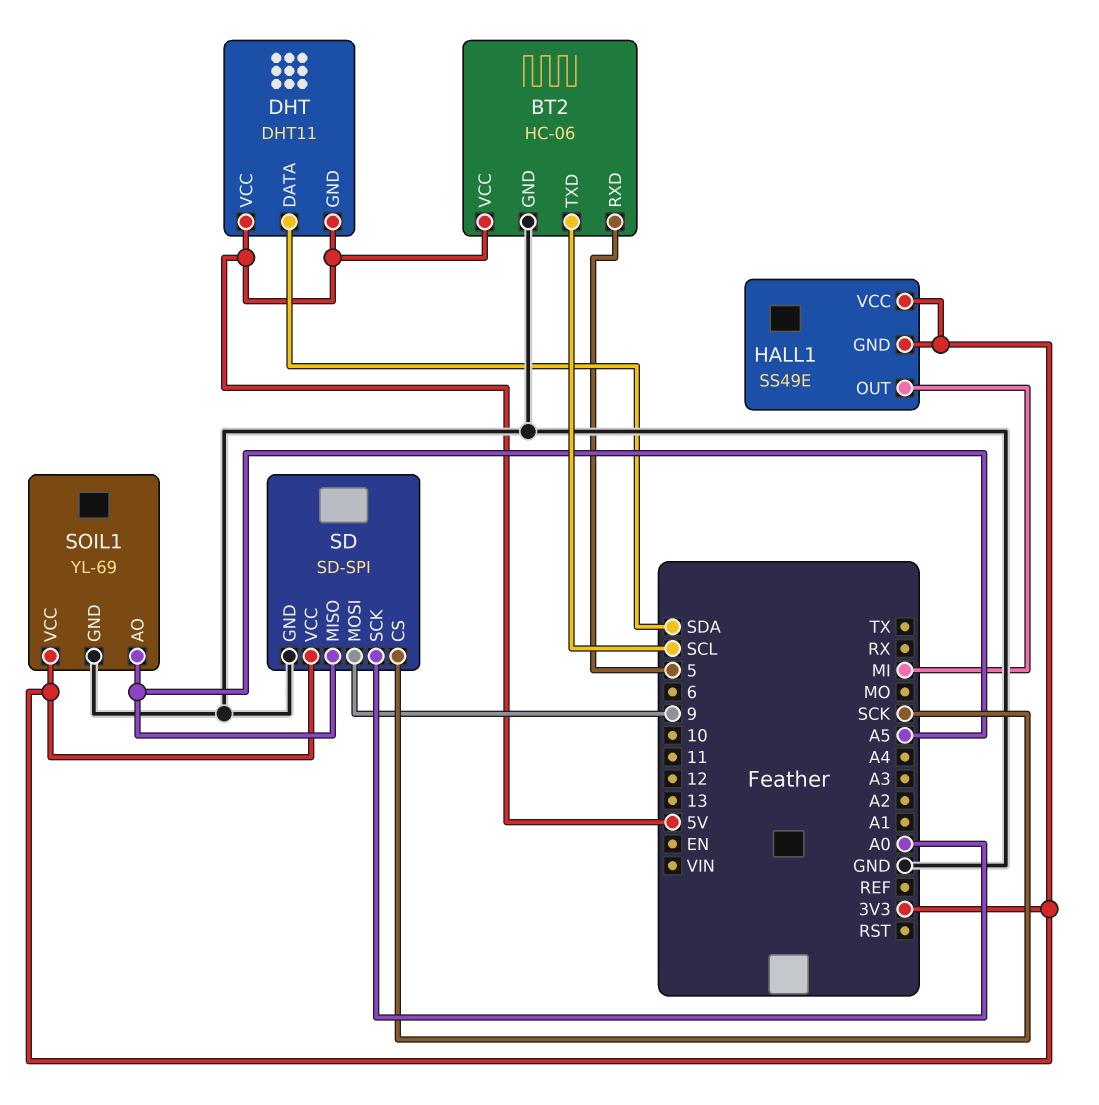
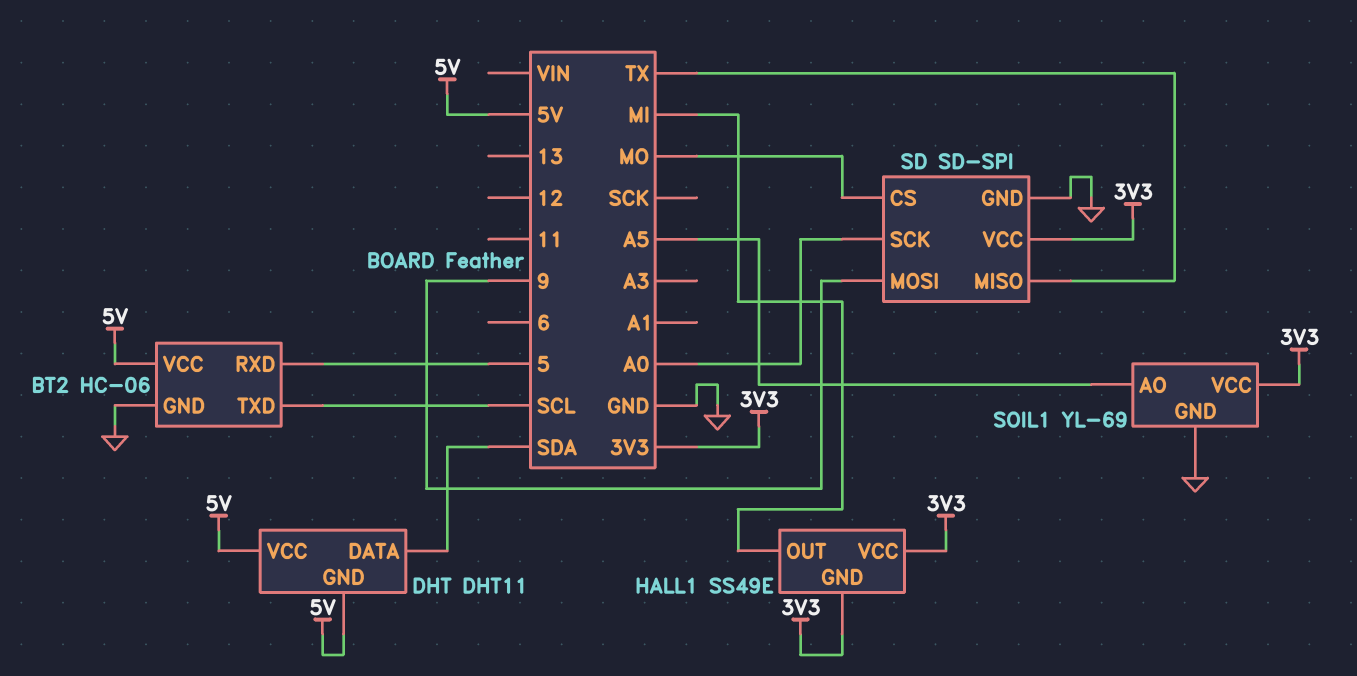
SD pin CS: SCK -> MO
SD pin MISO: A5 -> TX

